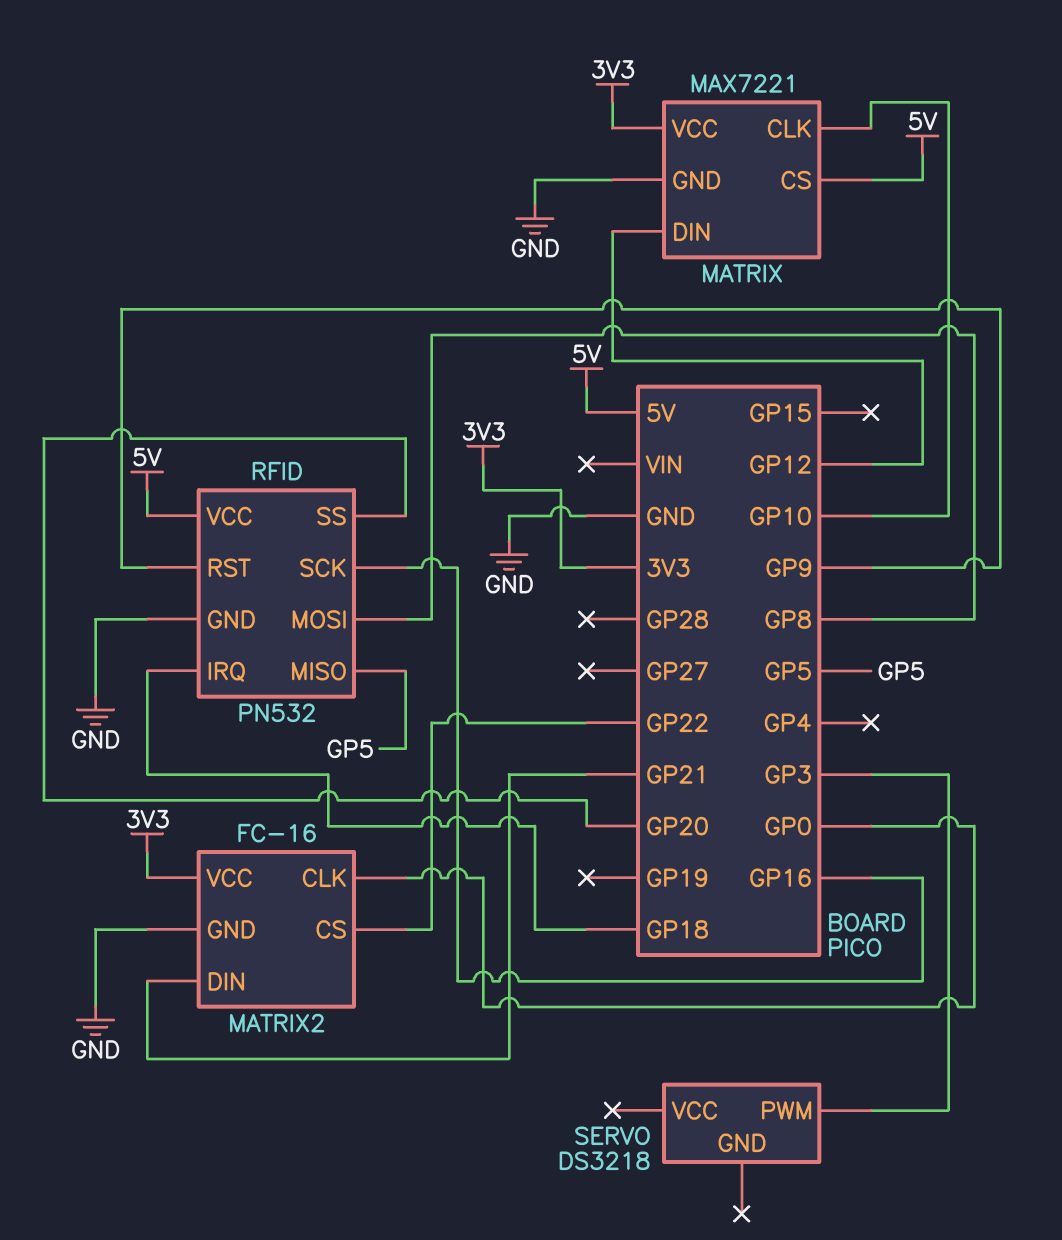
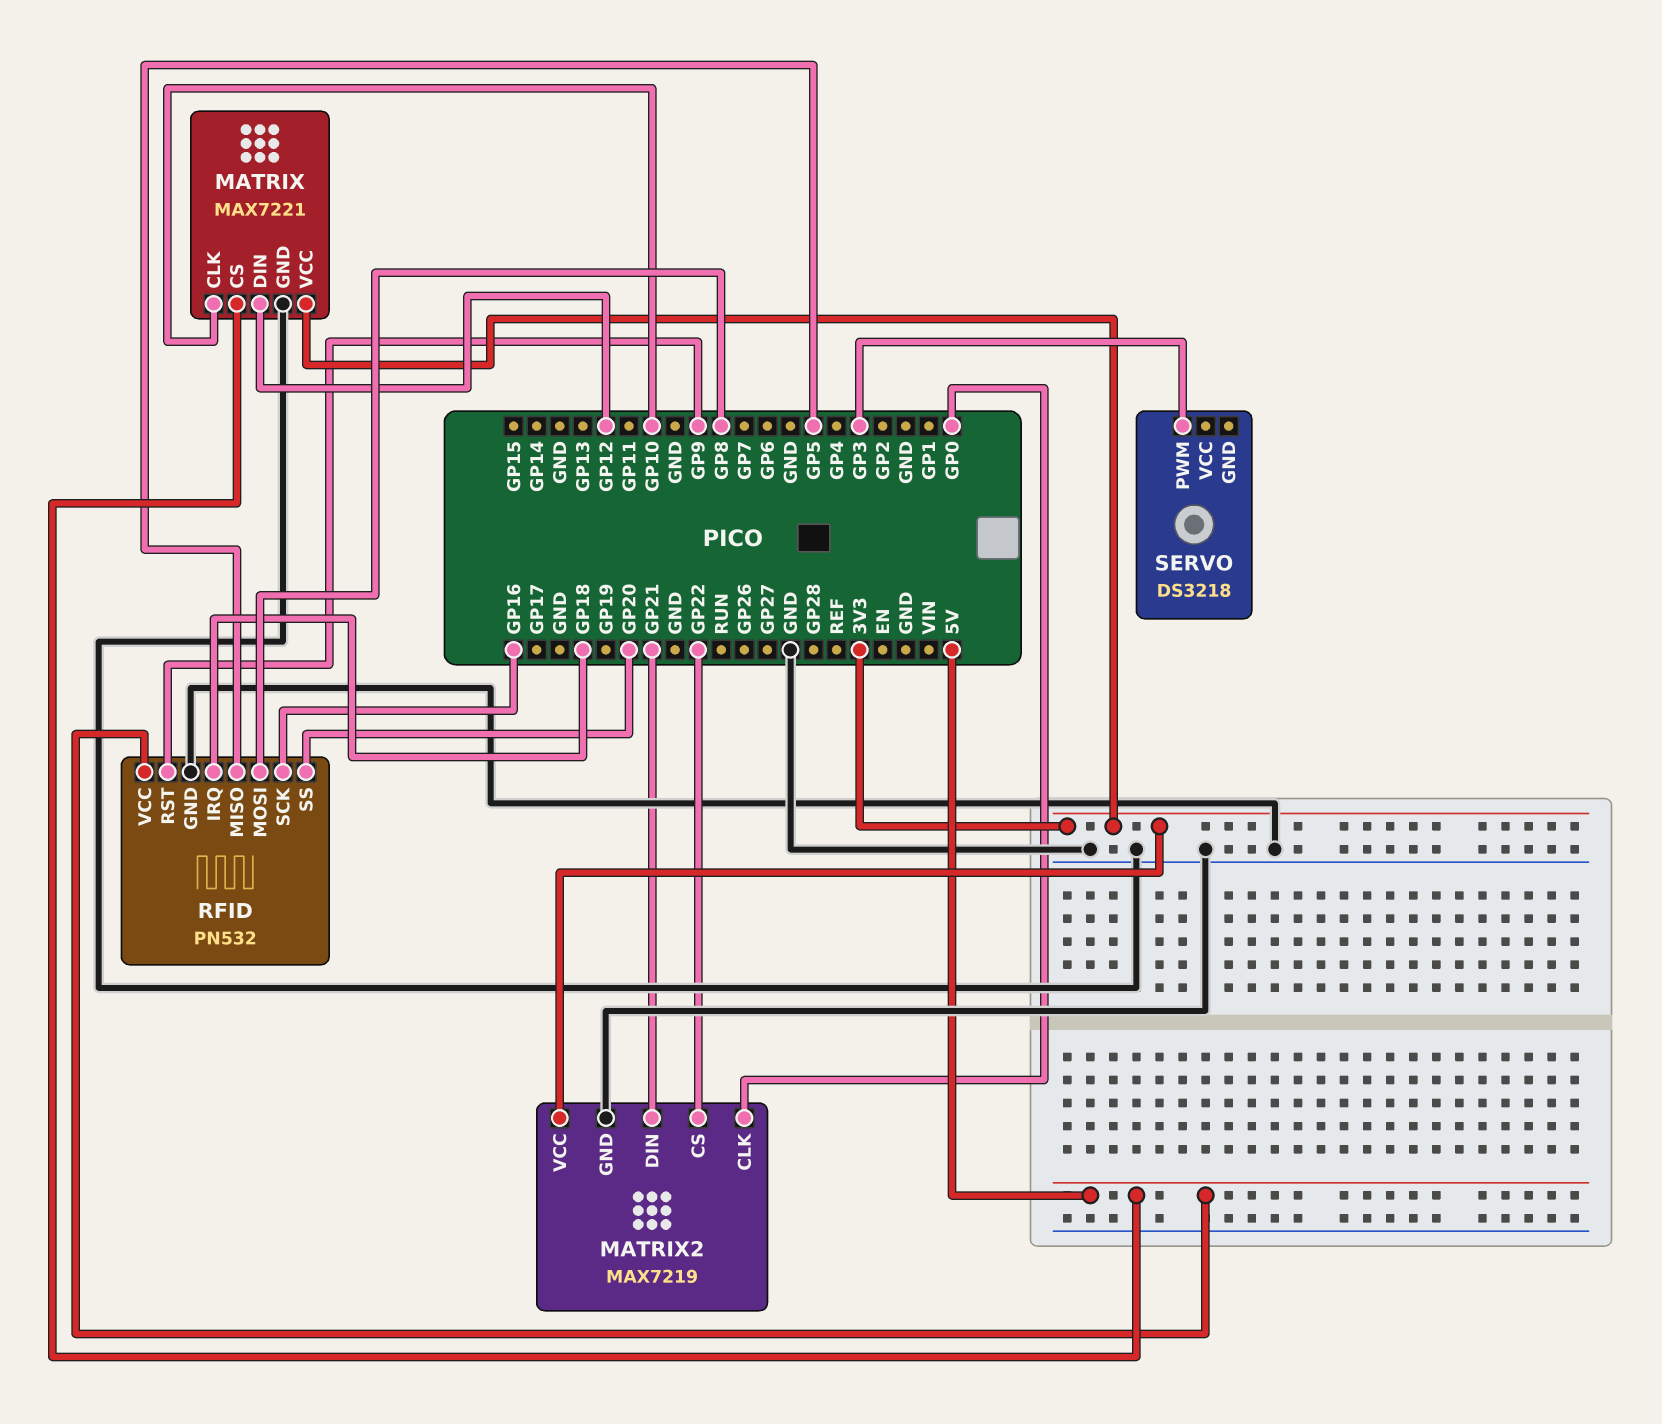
MATRIX2: FC-16 -> MAX7219

